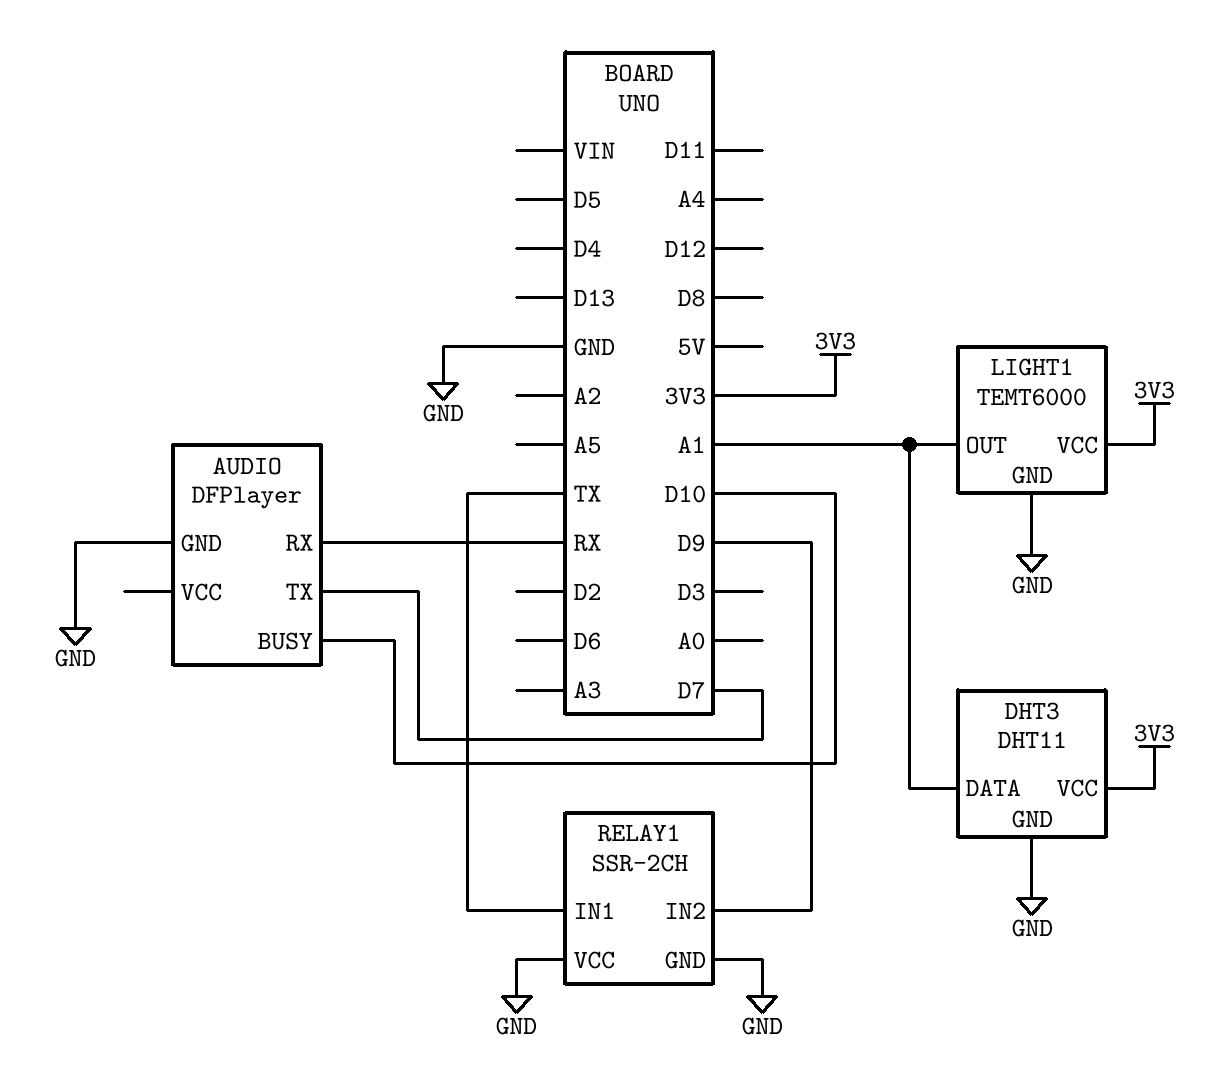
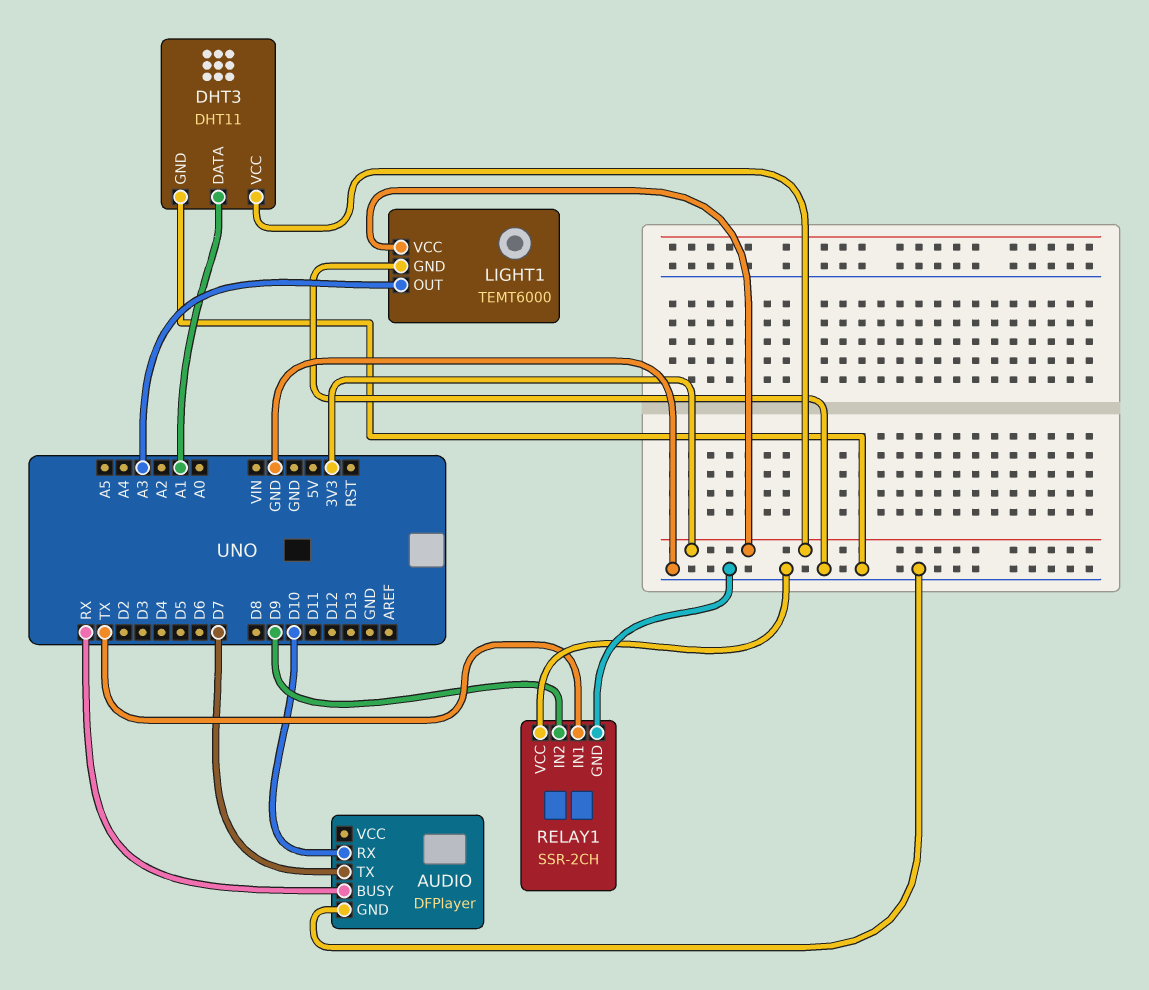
AUDIO pin BUSY: D10 -> RX
AUDIO pin RX: RX -> D10
LIGHT1 pin OUT: A1 -> A3

